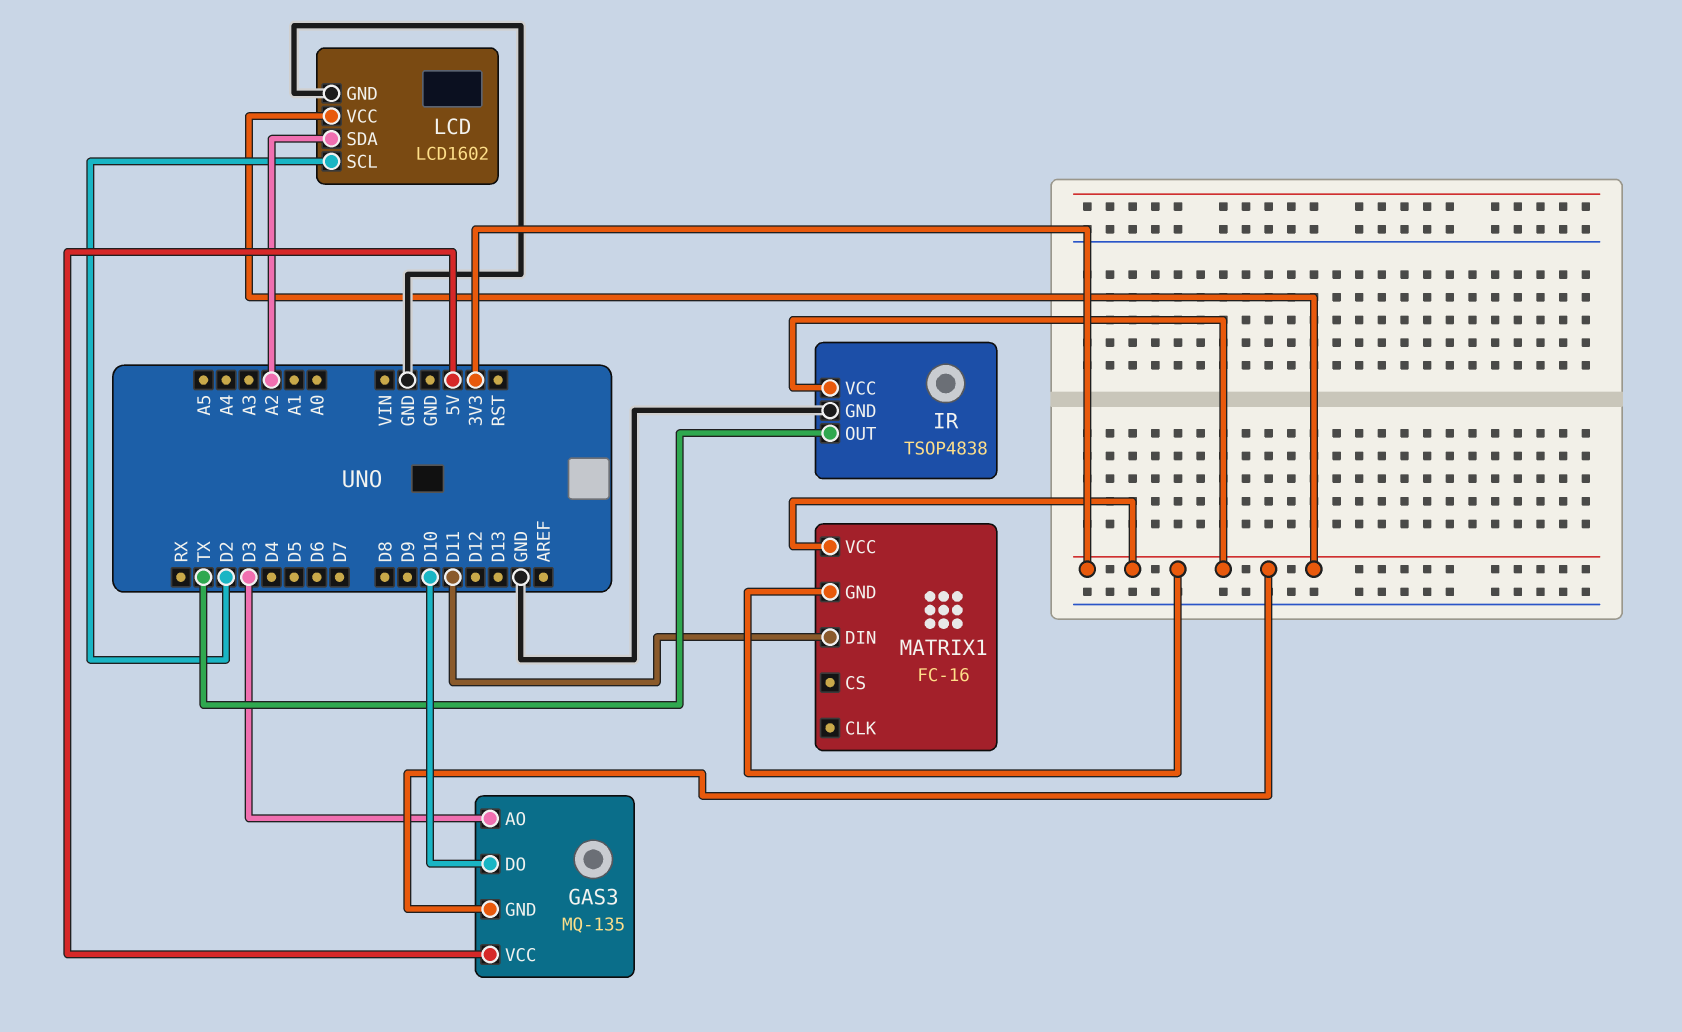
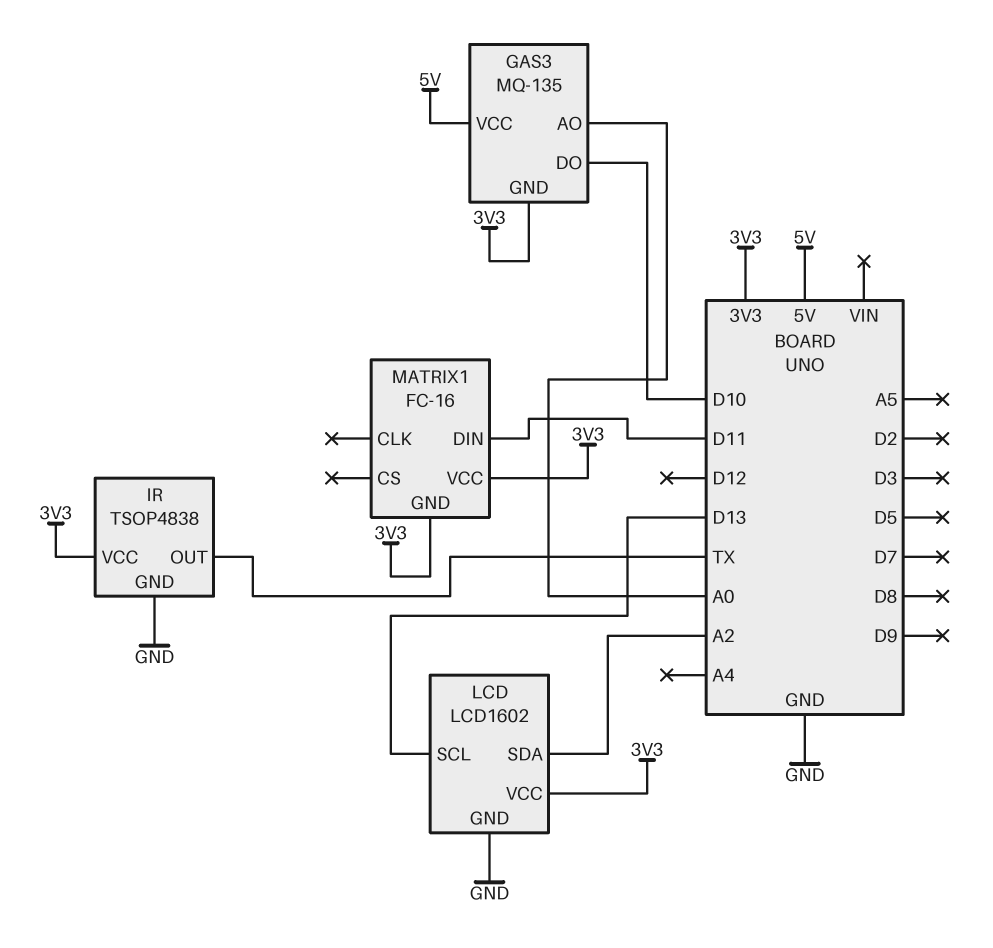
GAS3 pin AO: D3 -> A0
LCD pin SCL: D2 -> D13

